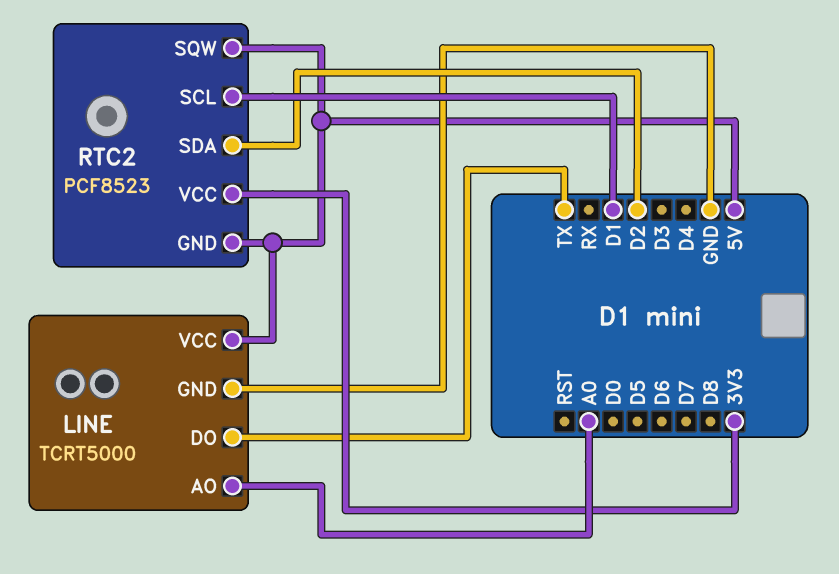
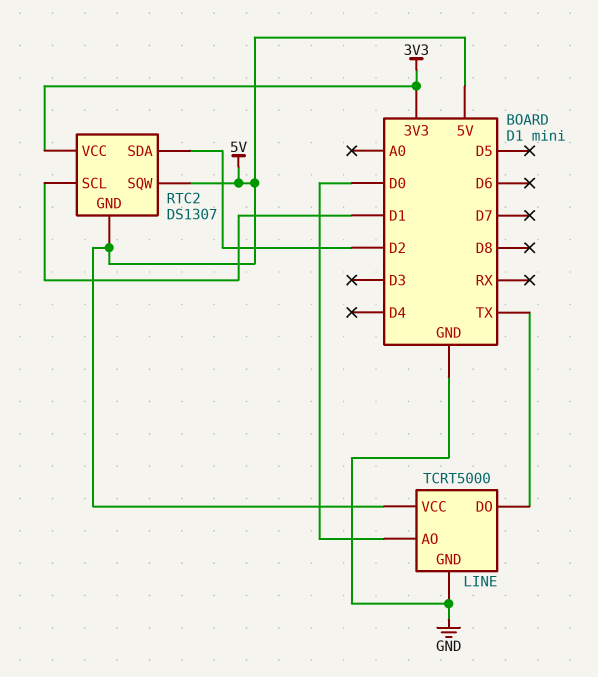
LINE pin AO: A0 -> D0
RTC2: PCF8523 -> DS1307

